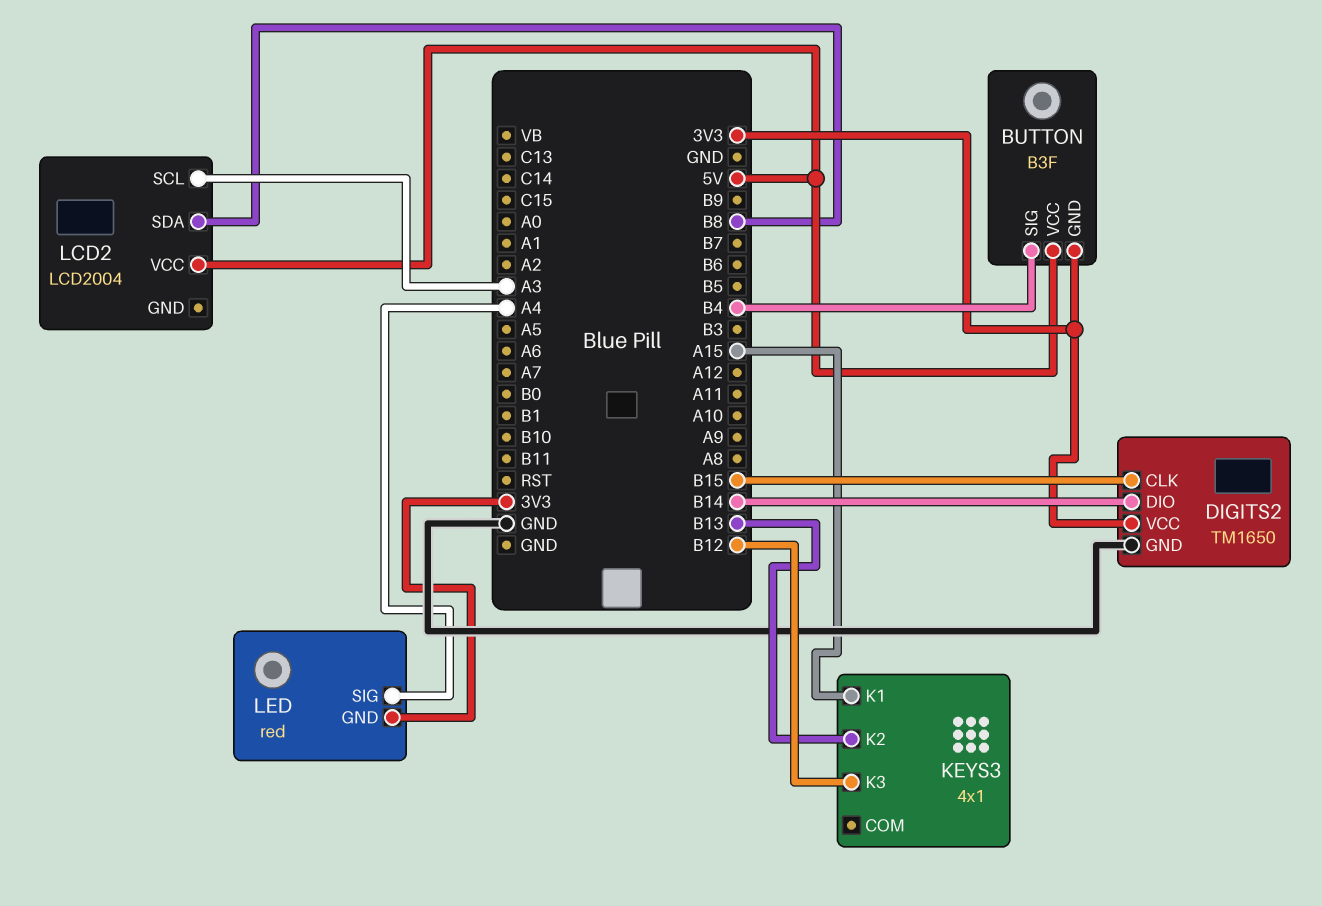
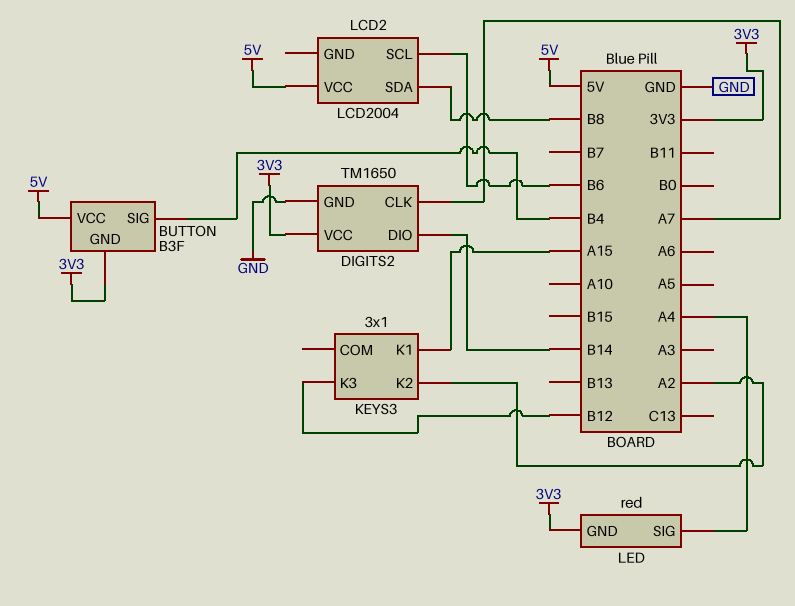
DIGITS2 pin CLK: B15 -> A7
KEYS3: 4x1 -> 3x1
KEYS3 pin K2: B13 -> A2
LCD2 pin SCL: A3 -> B6

